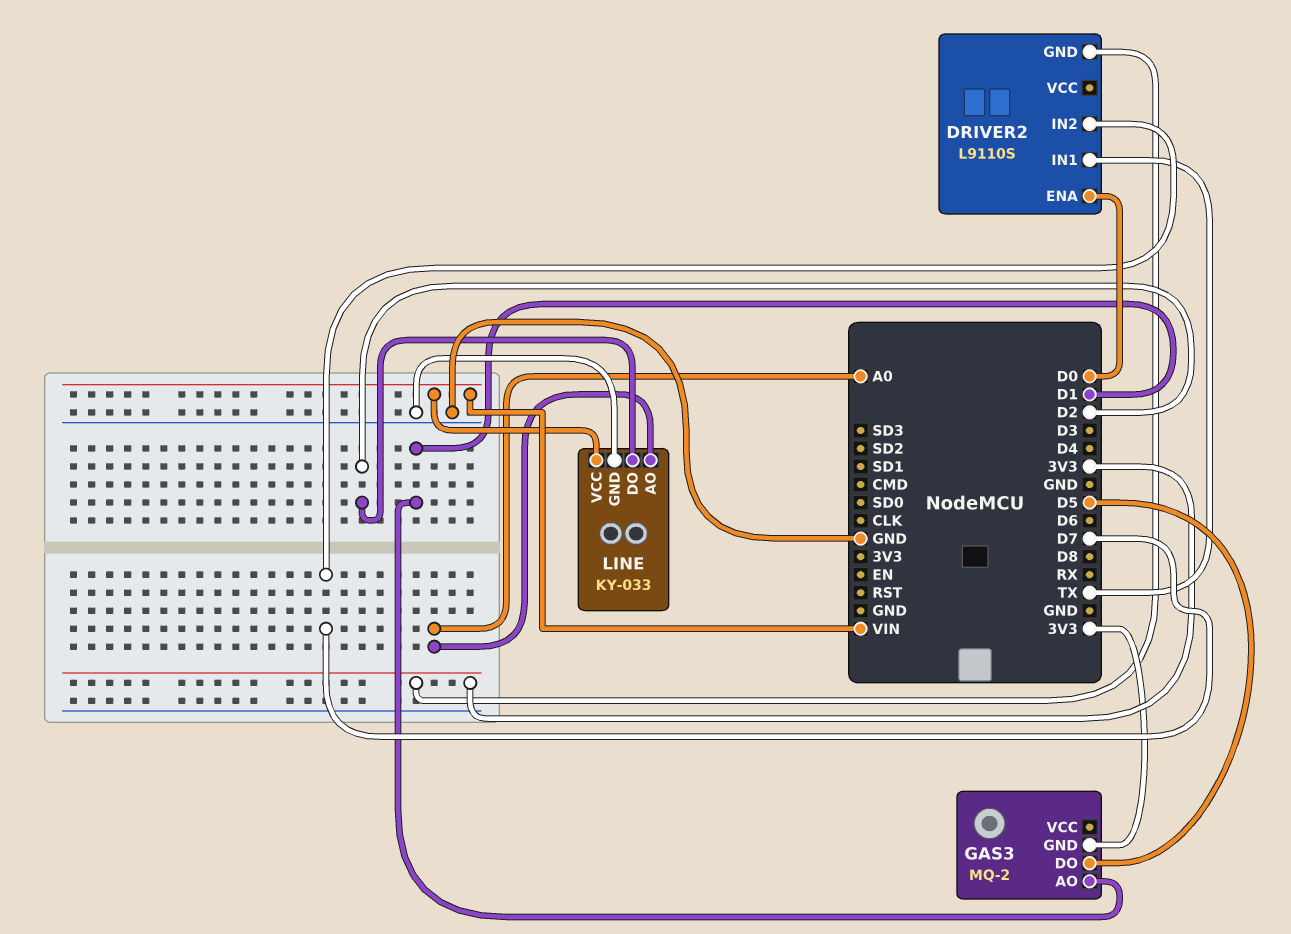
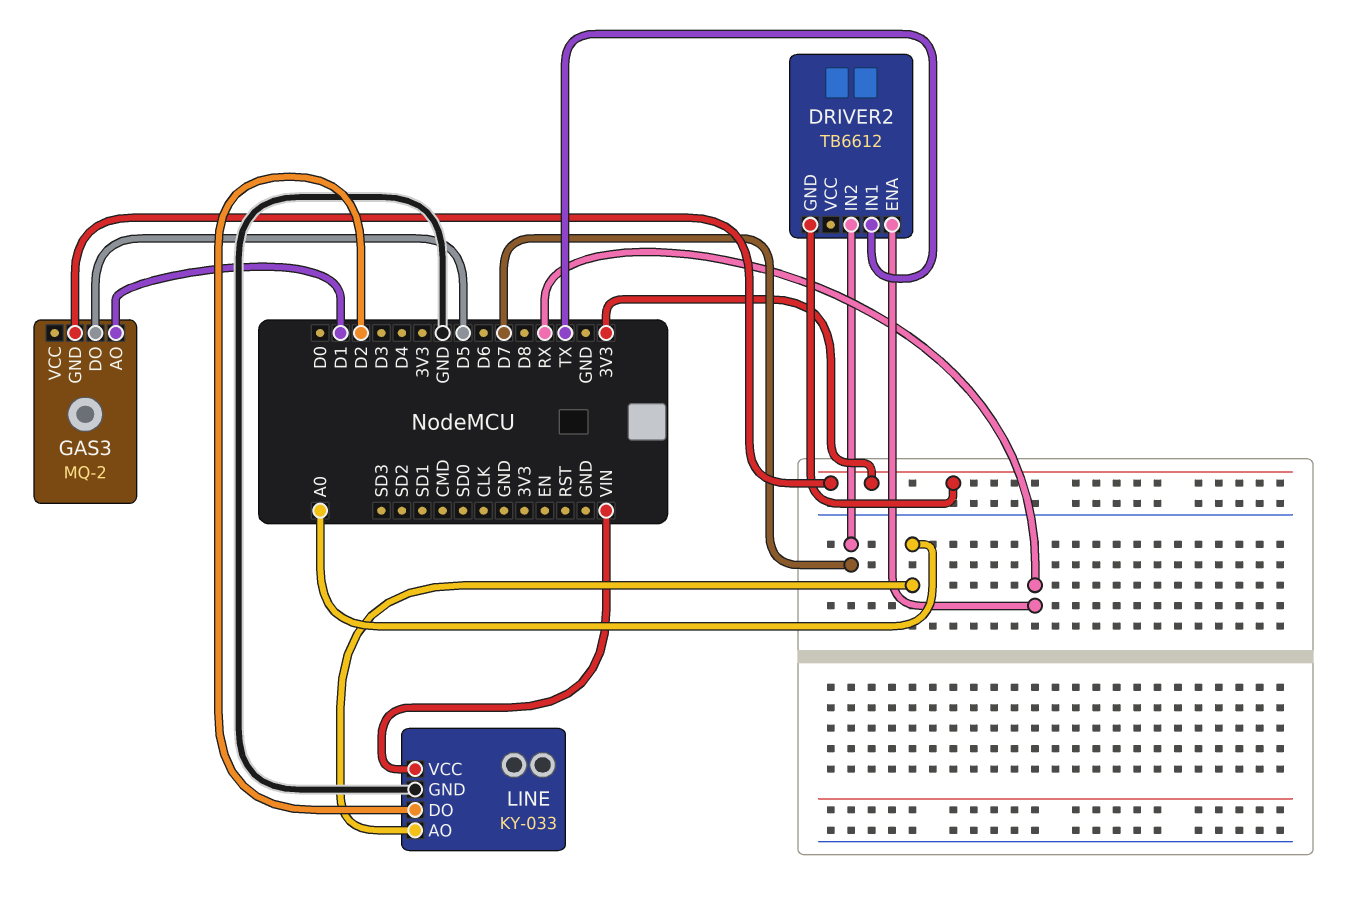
DRIVER2: L9110S -> TB6612
DRIVER2 pin ENA: D0 -> RX

